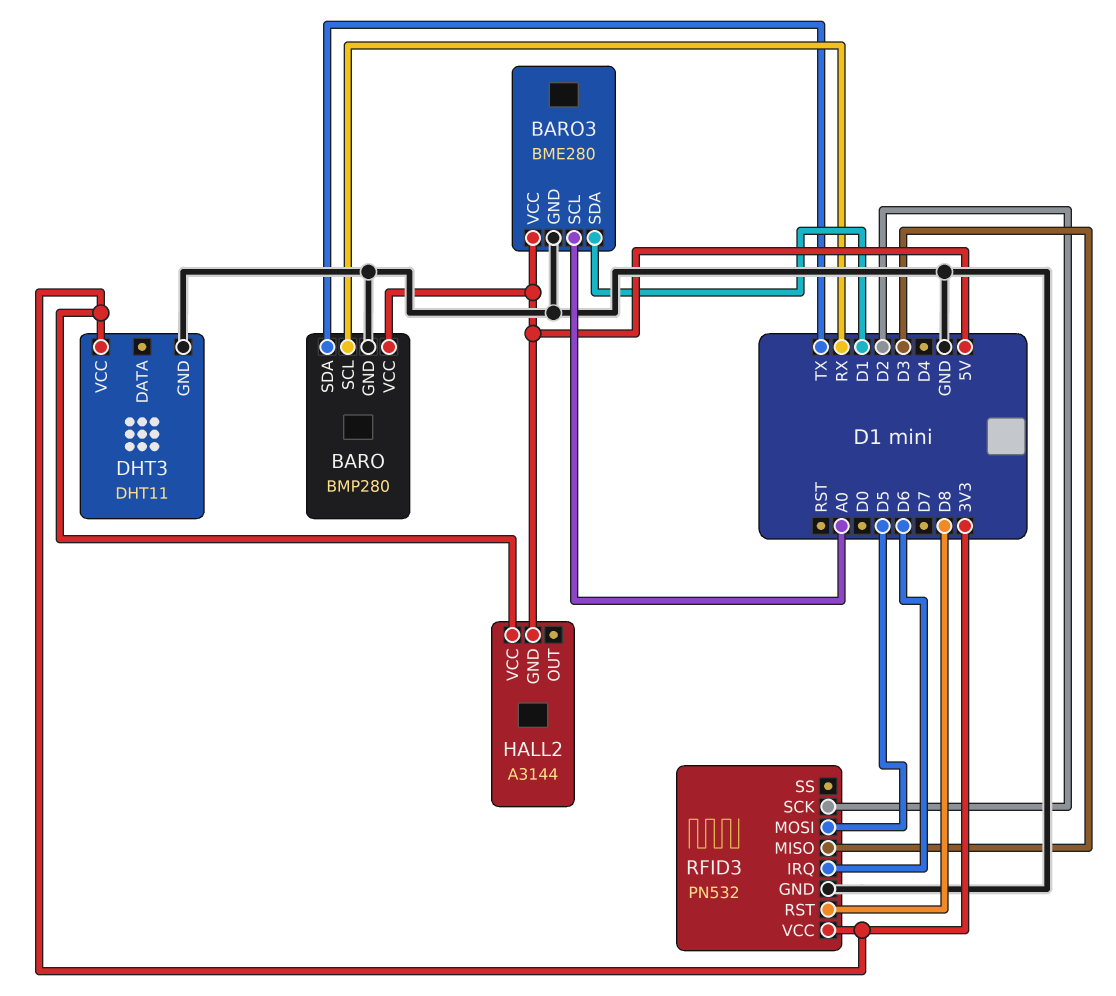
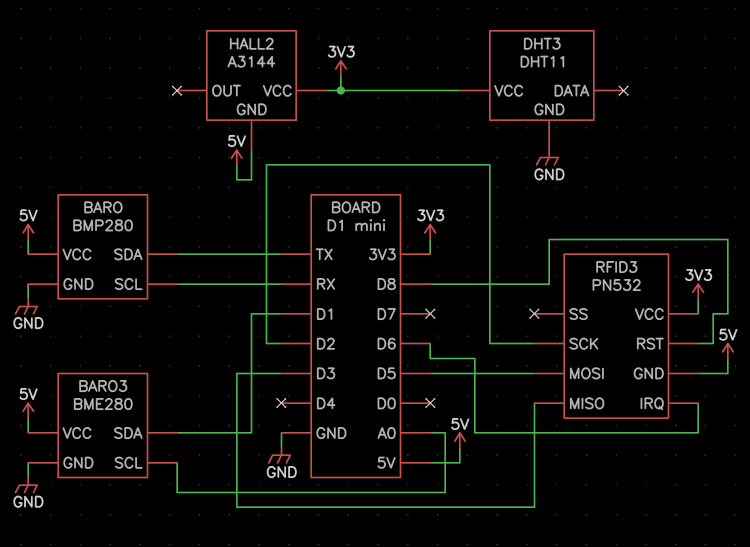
RFID3 pin GND: GND -> 5V

